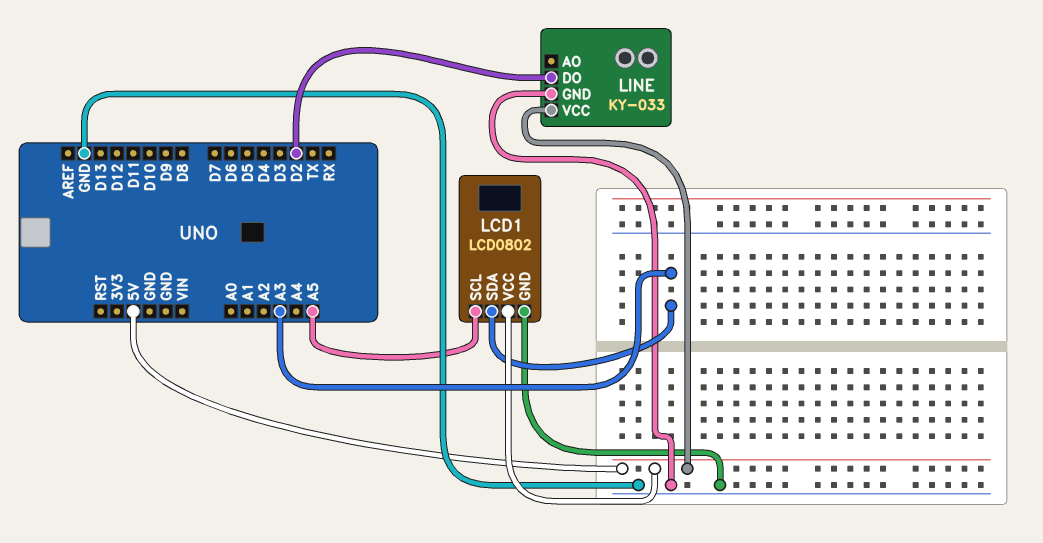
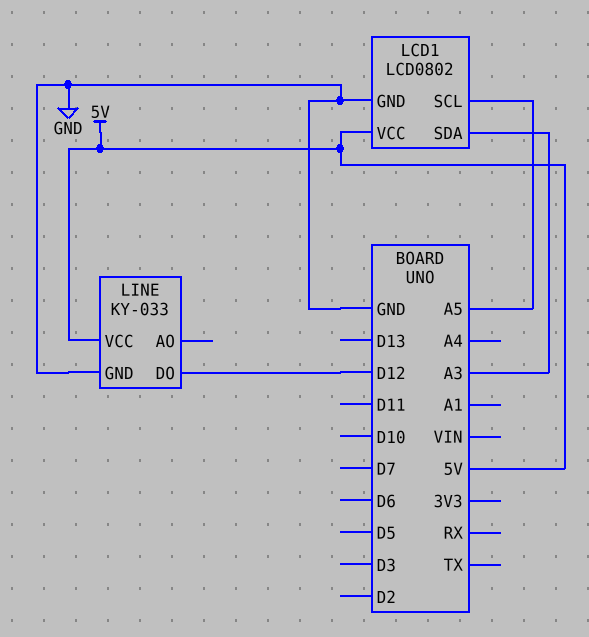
LINE pin DO: D2 -> D12

